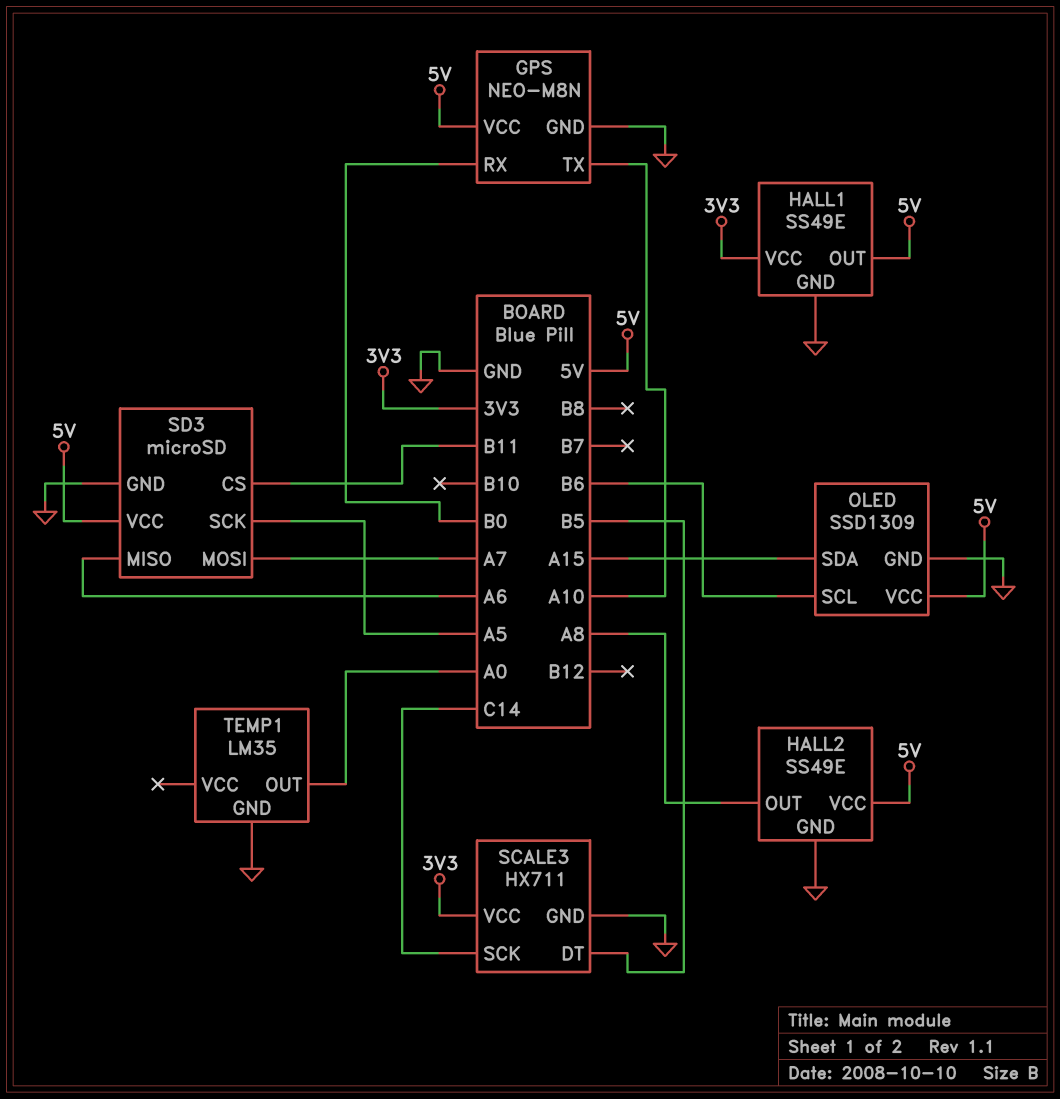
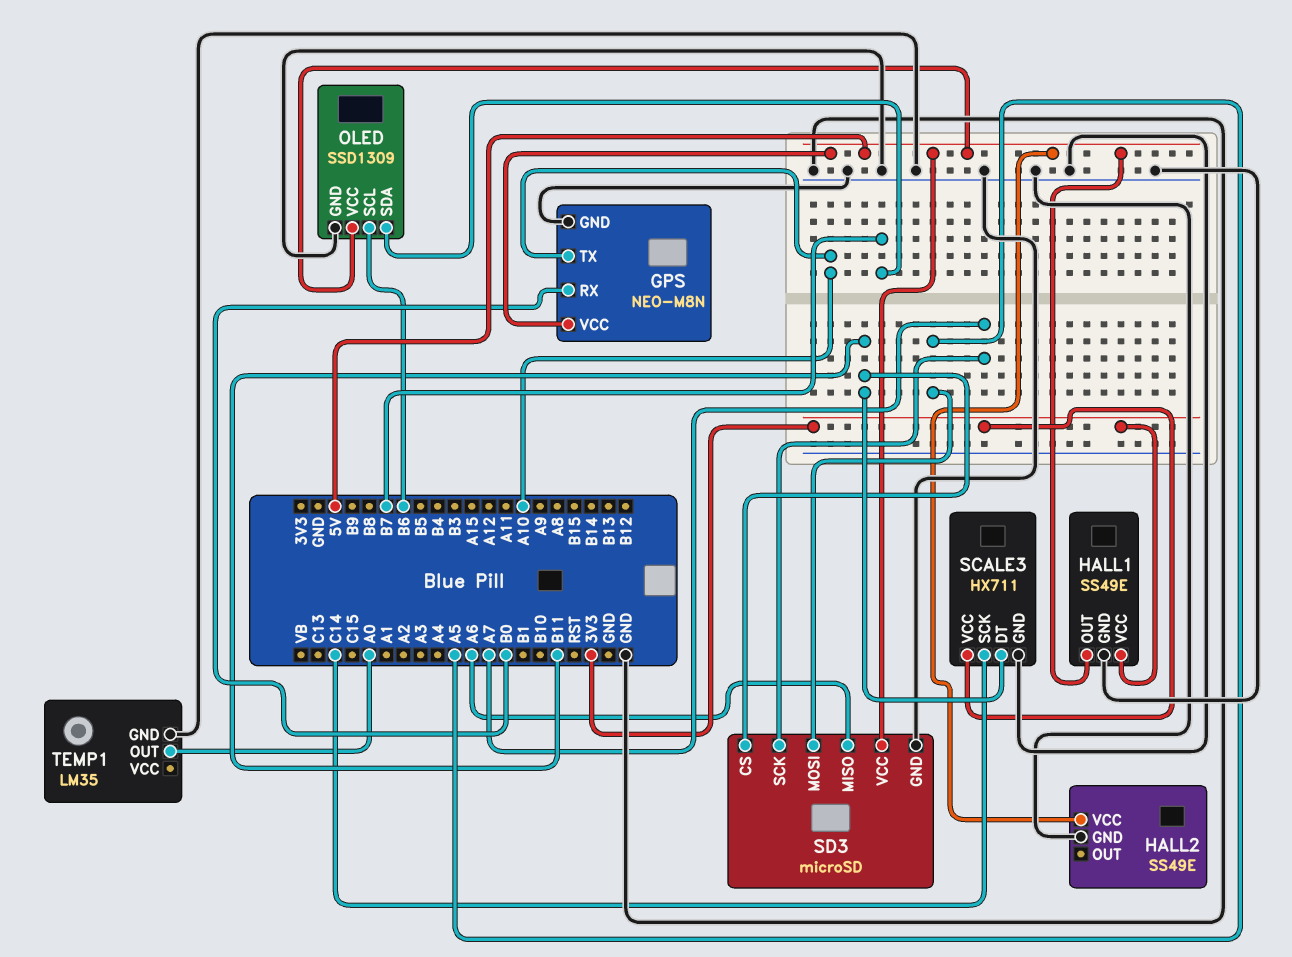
HALL2 pin OUT: A8 -> none
OLED pin SDA: A15 -> B7
SCALE3 pin DT: B5 -> B11
SD3 pin MOSI: A7 -> A5
SD3 pin SCK: A5 -> A7

